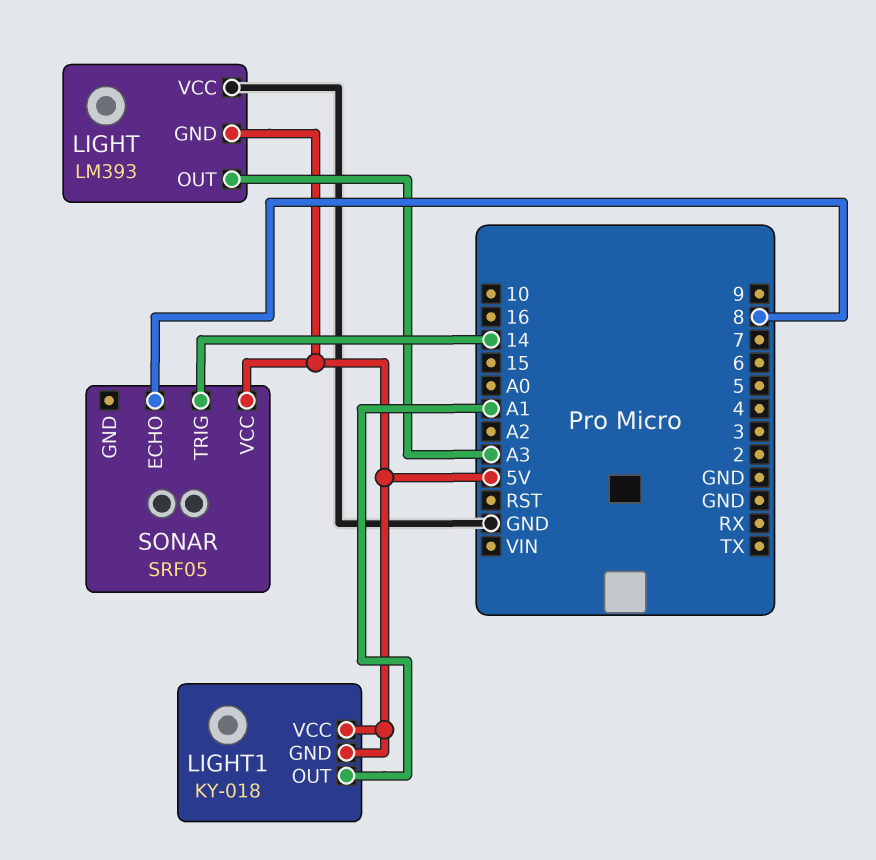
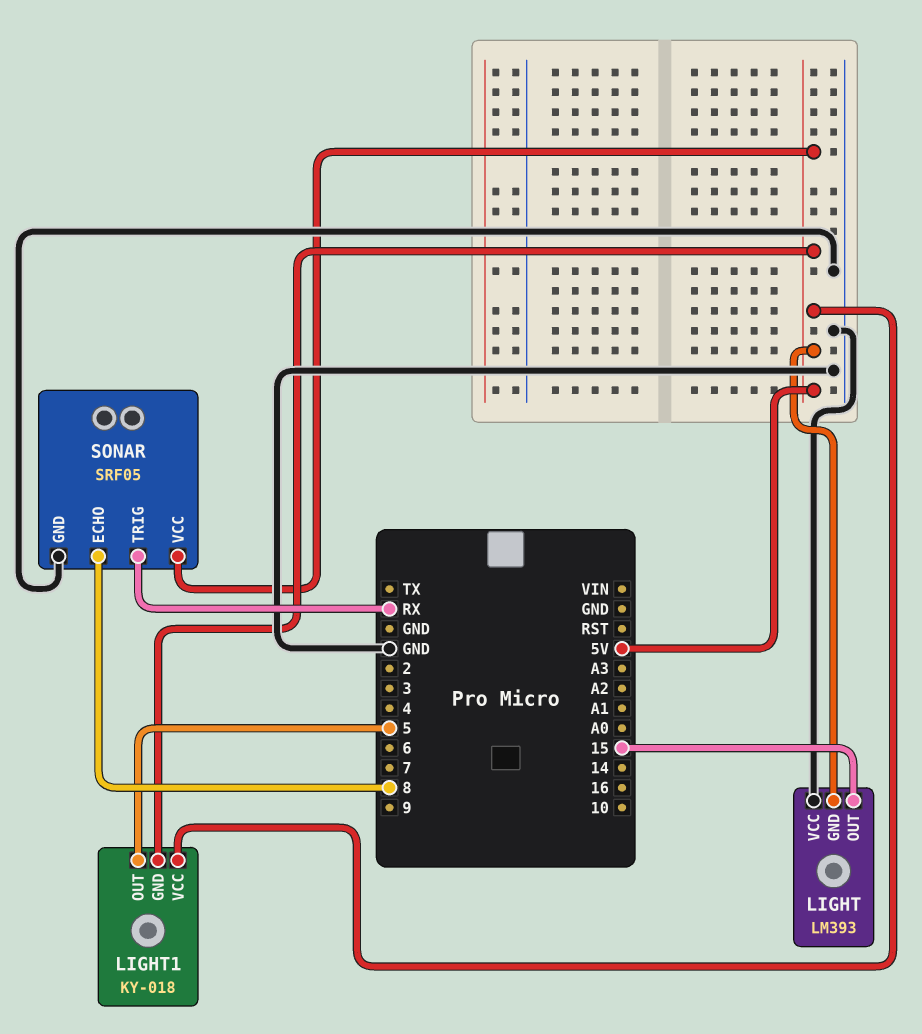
LIGHT pin OUT: A3 -> 15
LIGHT1 pin OUT: A1 -> 5
SONAR pin GND: none -> GND
SONAR pin TRIG: 14 -> RX

